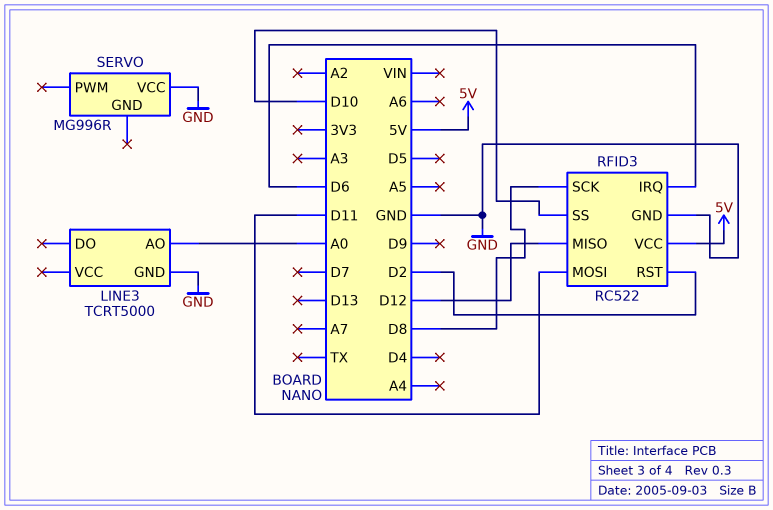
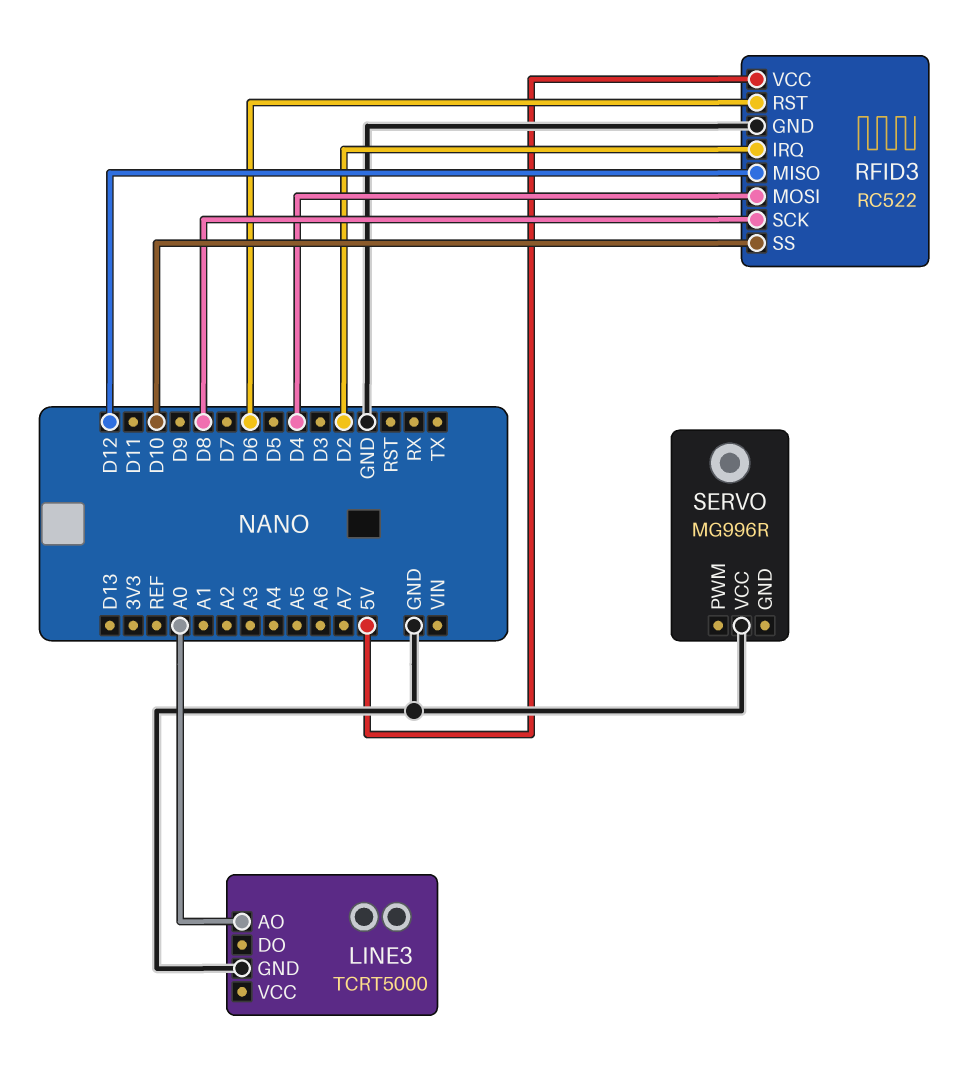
RFID3 pin IRQ: D6 -> D2
RFID3 pin MOSI: D11 -> D4
RFID3 pin RST: D2 -> D6

